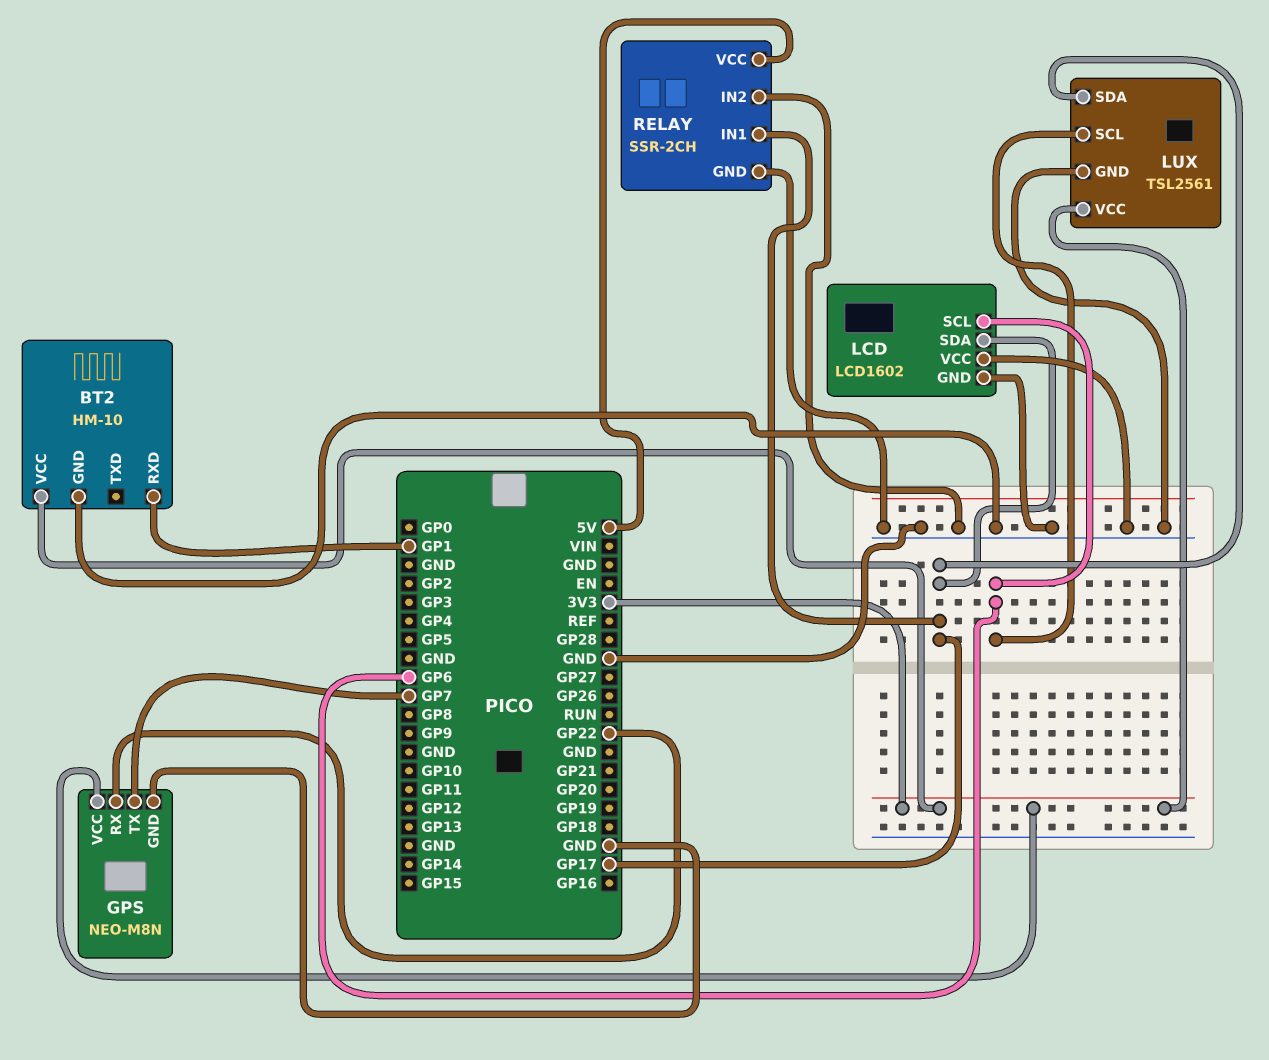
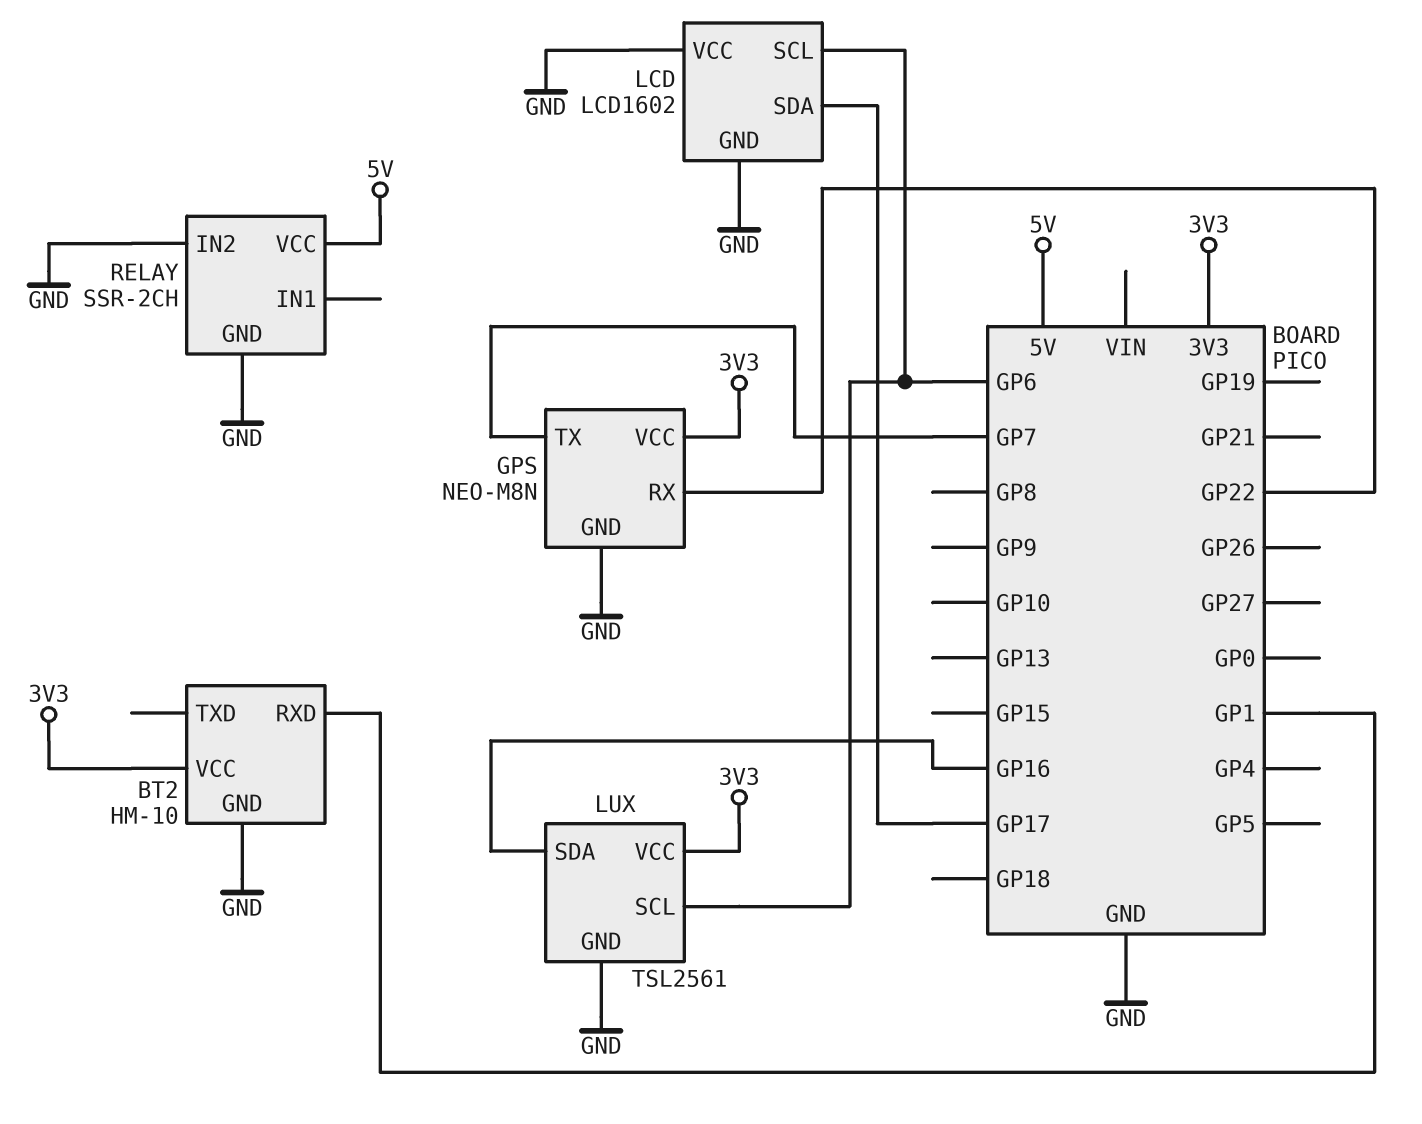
LUX pin SDA: GP17 -> GP16
RELAY pin IN1: GP17 -> none

